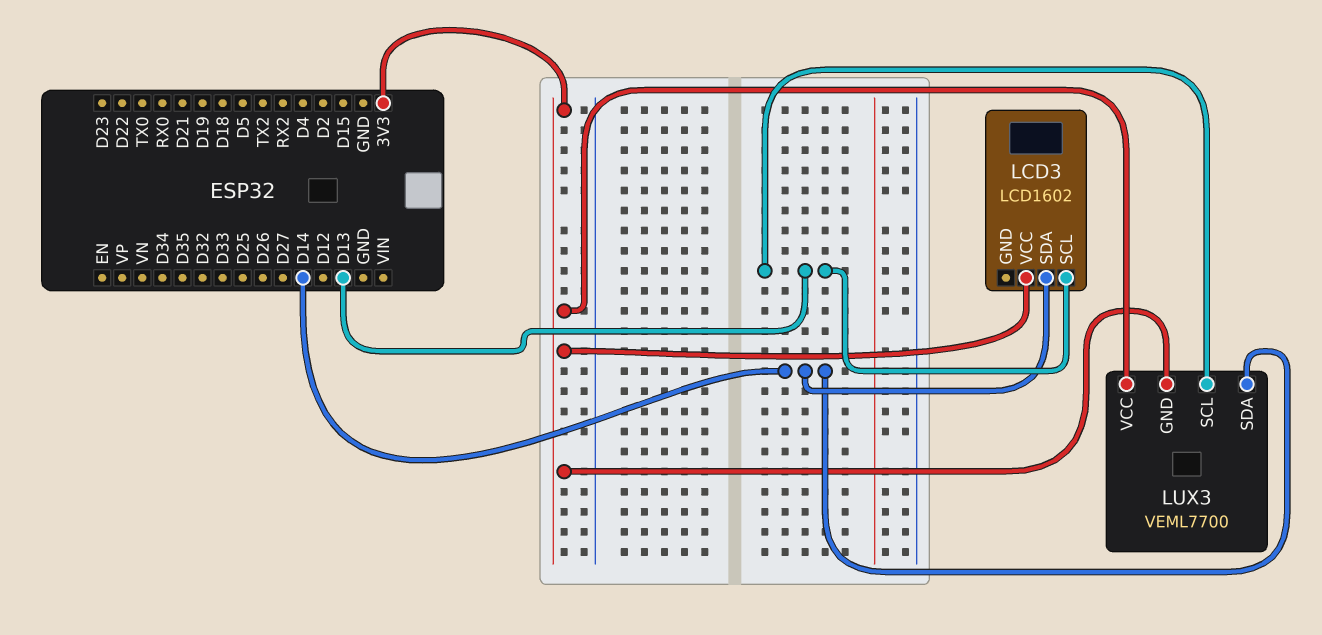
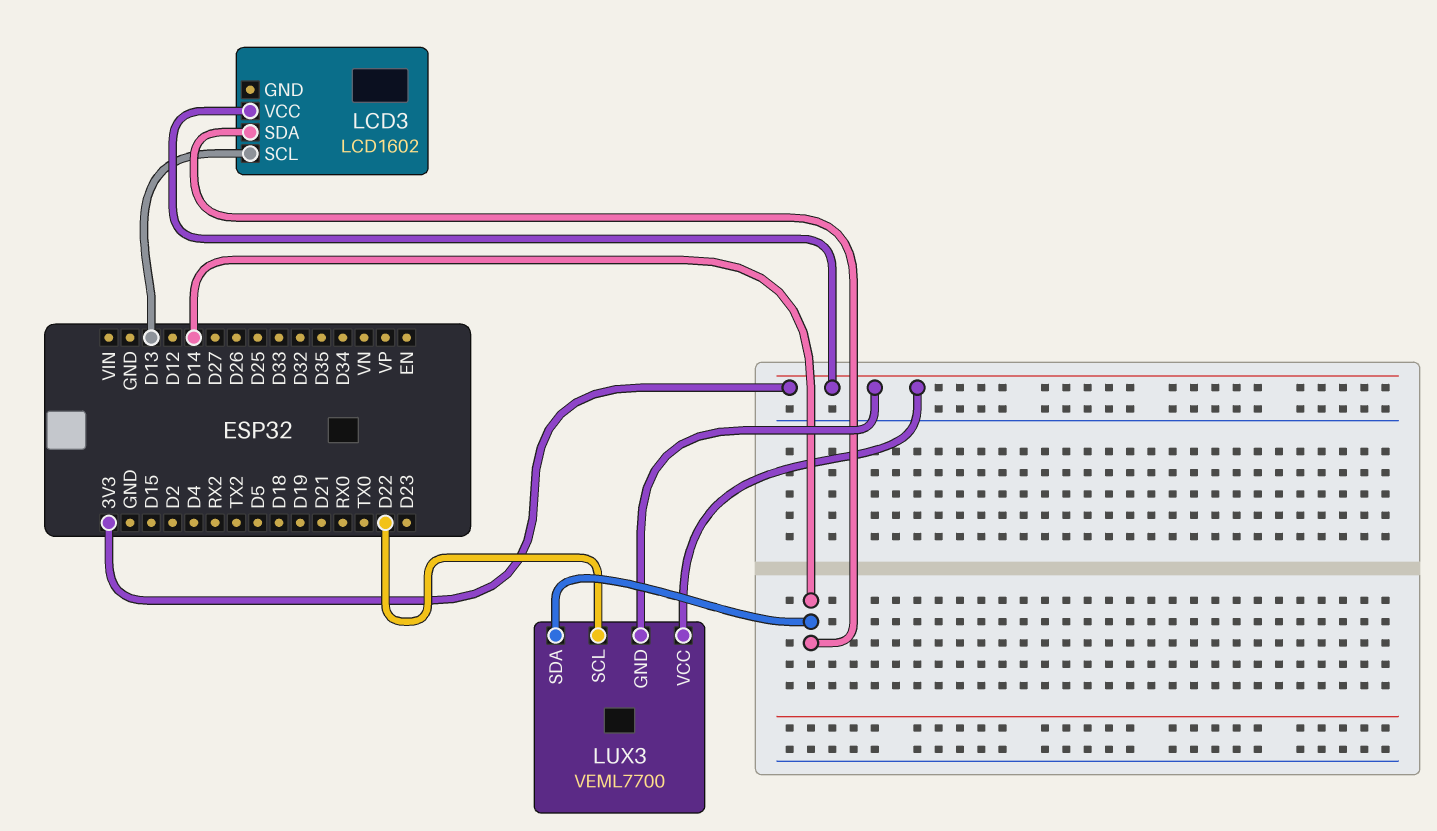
LUX3 pin SCL: D13 -> D22

